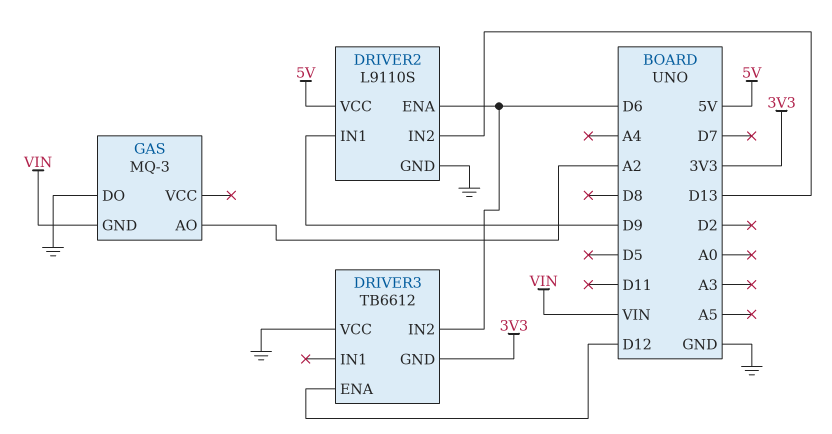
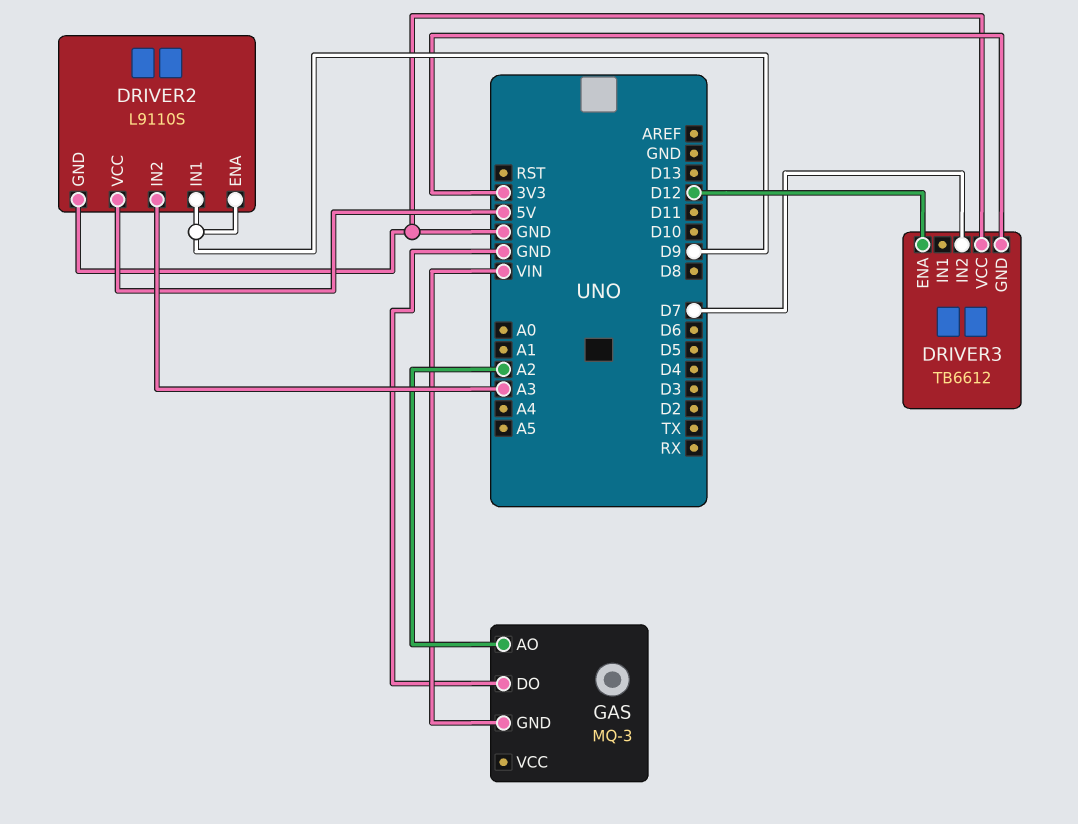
DRIVER2 pin ENA: D6 -> D9
DRIVER2 pin IN2: D13 -> A3
DRIVER3 pin IN2: D6 -> D7

